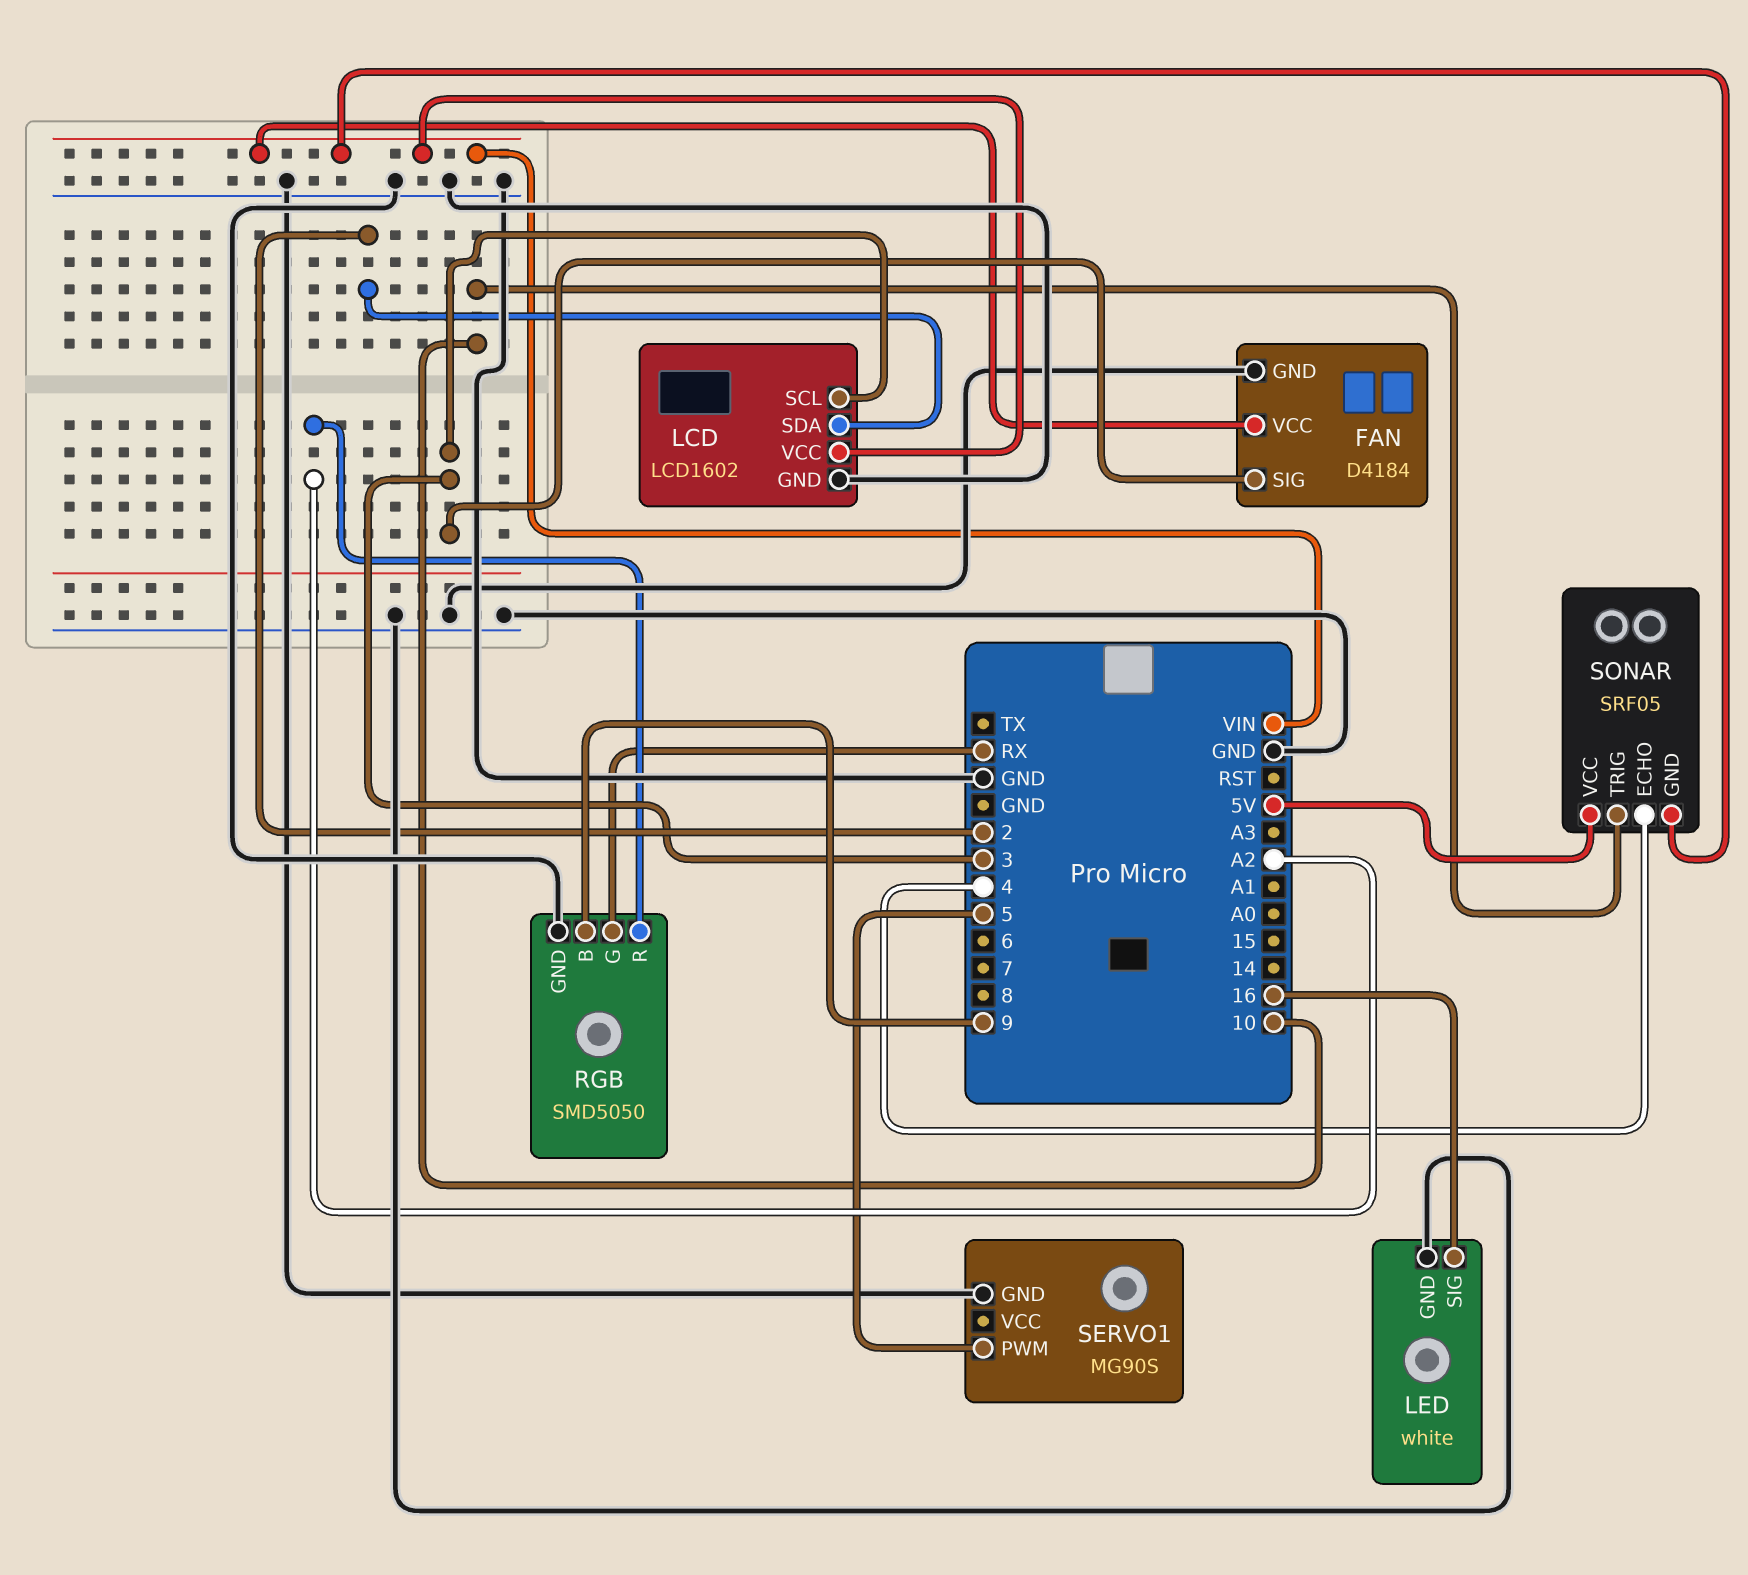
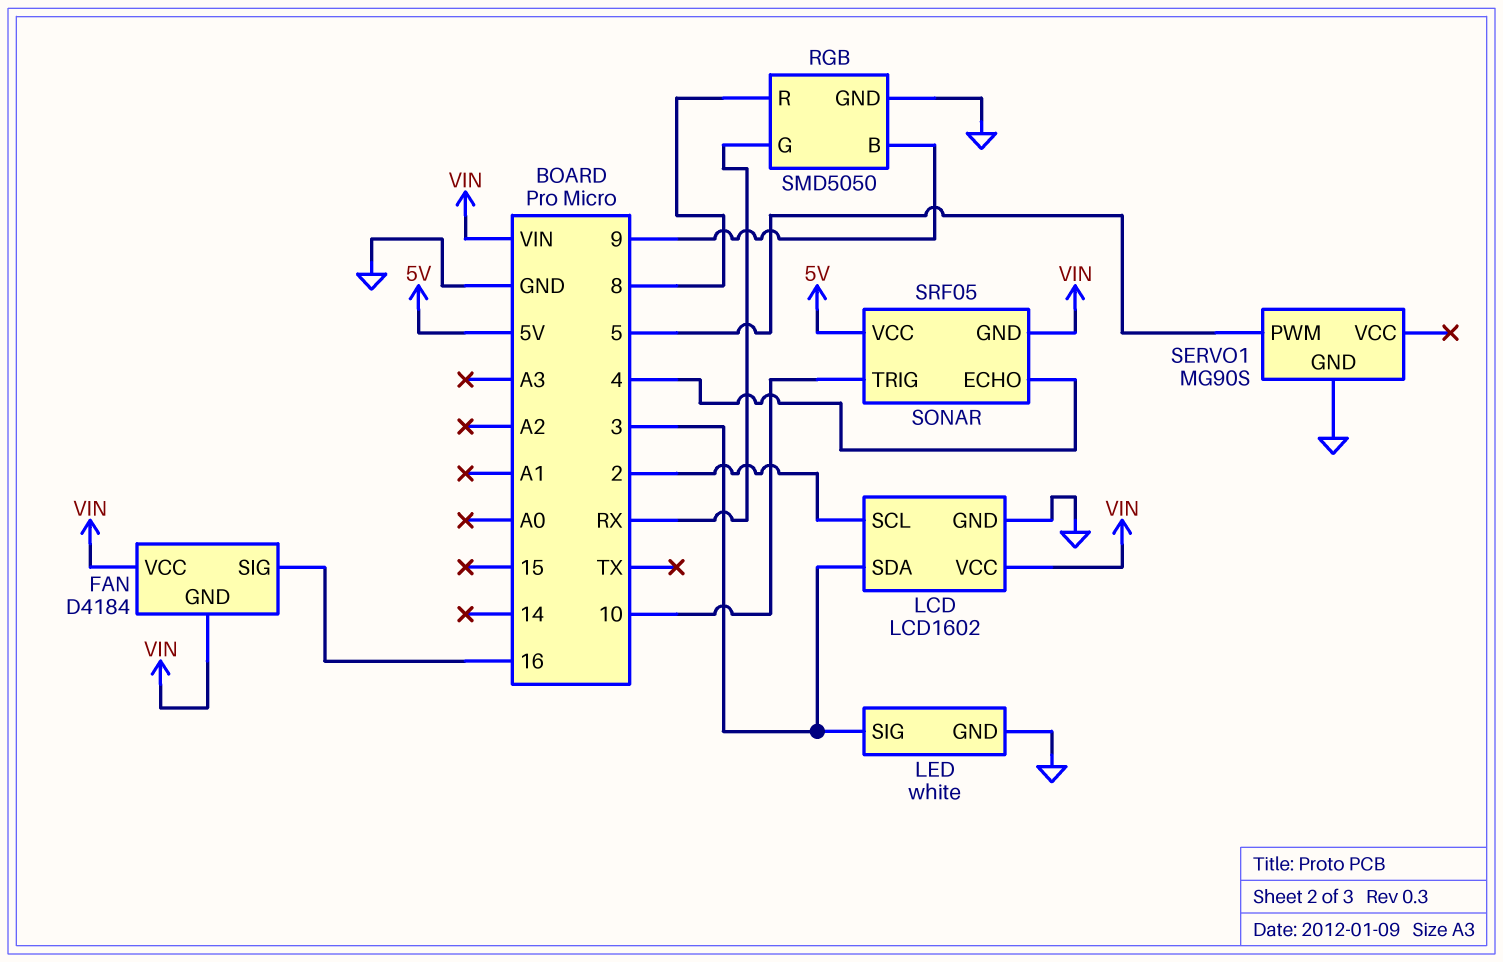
FAN pin GND: GND -> VIN
FAN pin SIG: 3 -> 16
LCD pin SCL: 3 -> 2
LCD pin SDA: 2 -> 3
LED pin SIG: 16 -> 3
RGB pin R: A2 -> 8

